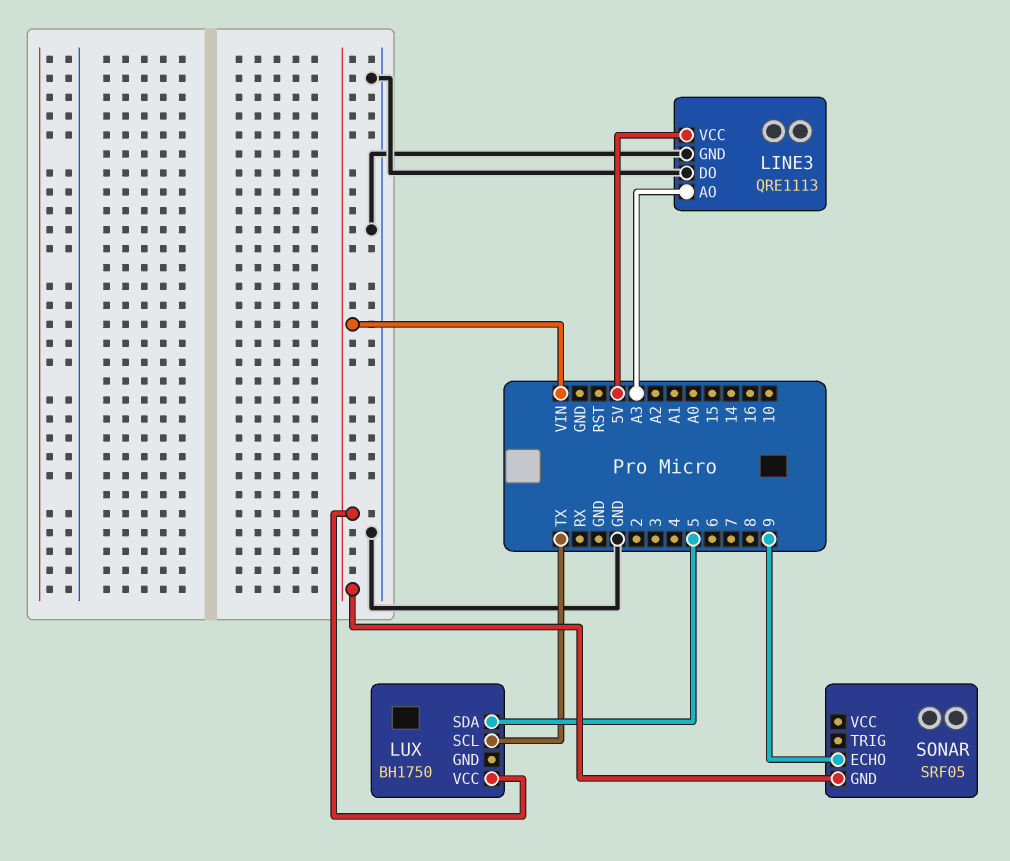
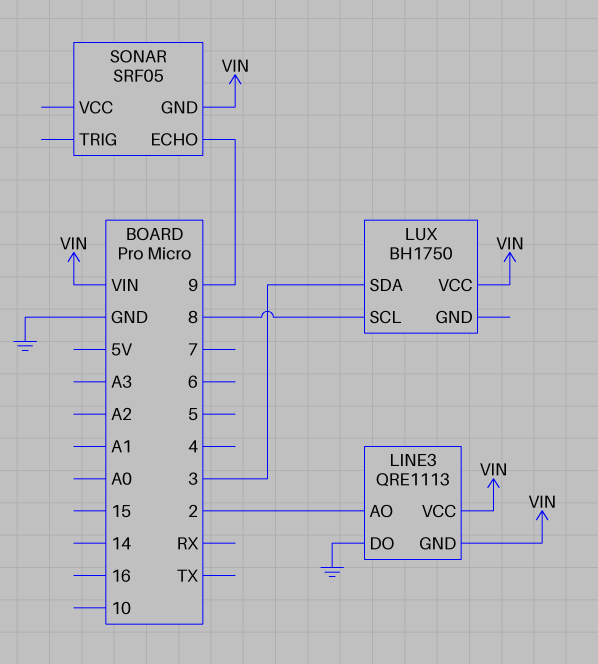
LINE3 pin AO: A3 -> 2
LINE3 pin GND: GND -> VIN
LINE3 pin VCC: 5V -> VIN
LUX pin SCL: TX -> 8
LUX pin SDA: 5 -> 3

